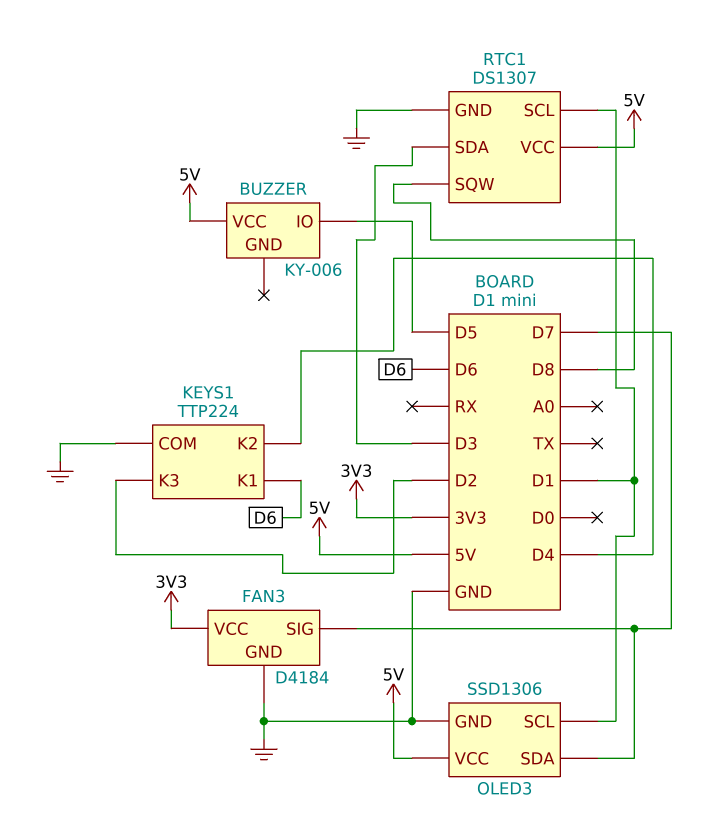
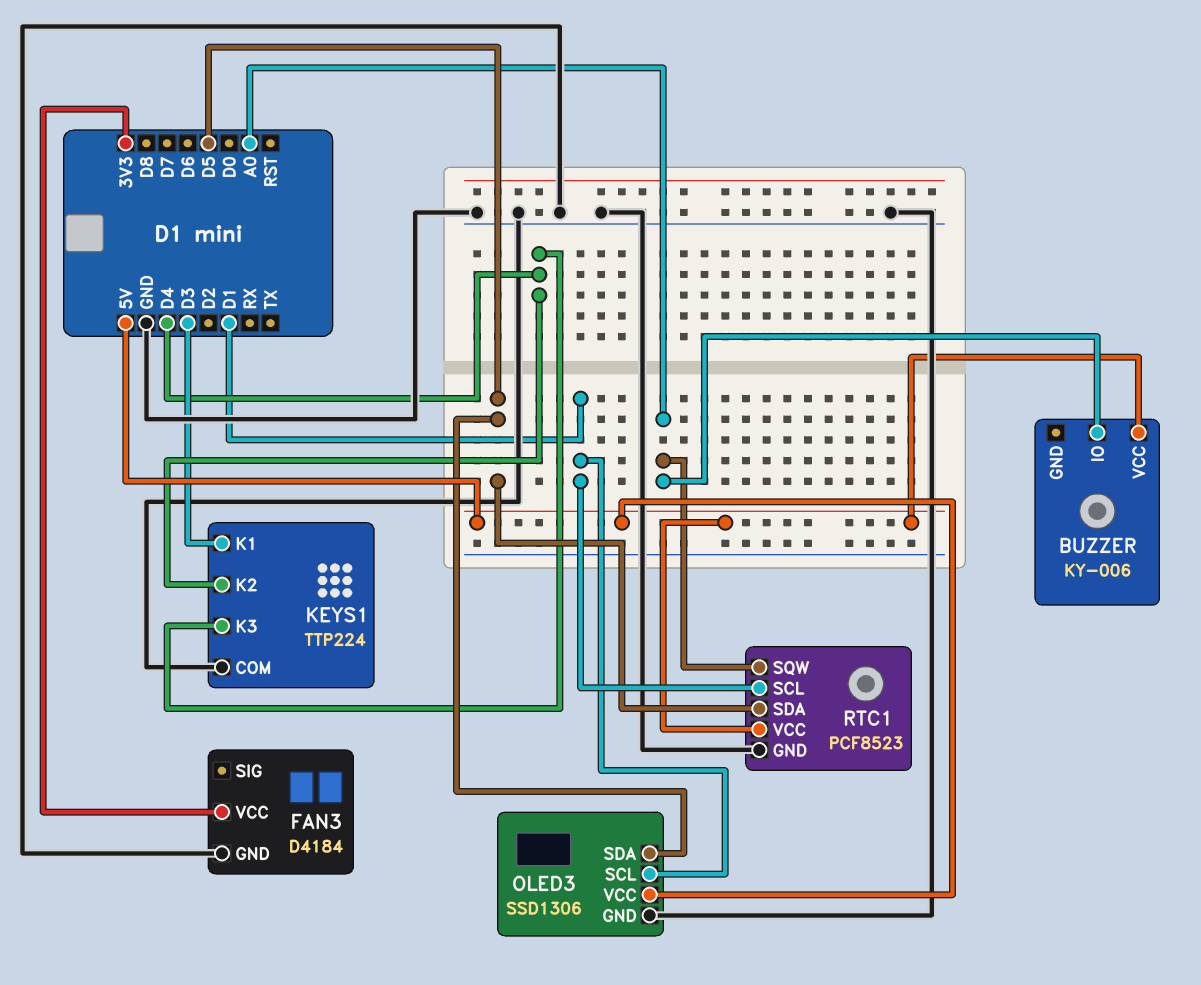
BUZZER pin IO: D5 -> A0
FAN3 pin SIG: D7 -> none
KEYS1 pin K1: D6 -> D3
KEYS1 pin K3: D2 -> D4
OLED3 pin SDA: D7 -> D5
RTC1: DS1307 -> PCF8523
RTC1 pin SDA: D3 -> D5
RTC1 pin SQW: D8 -> A0

